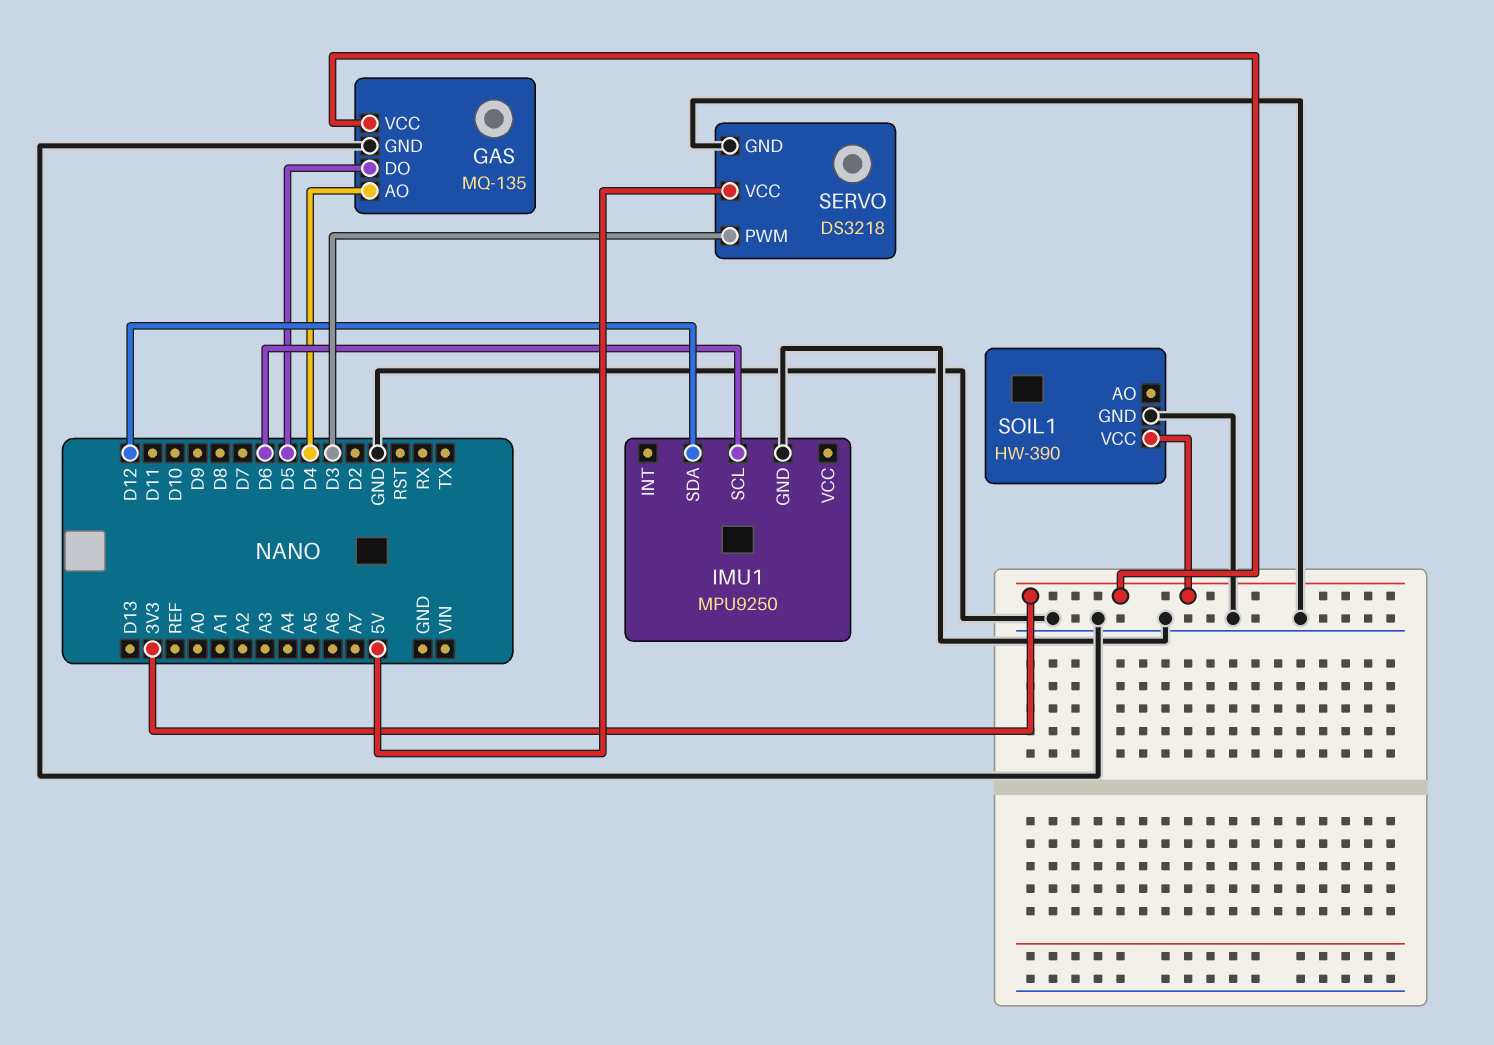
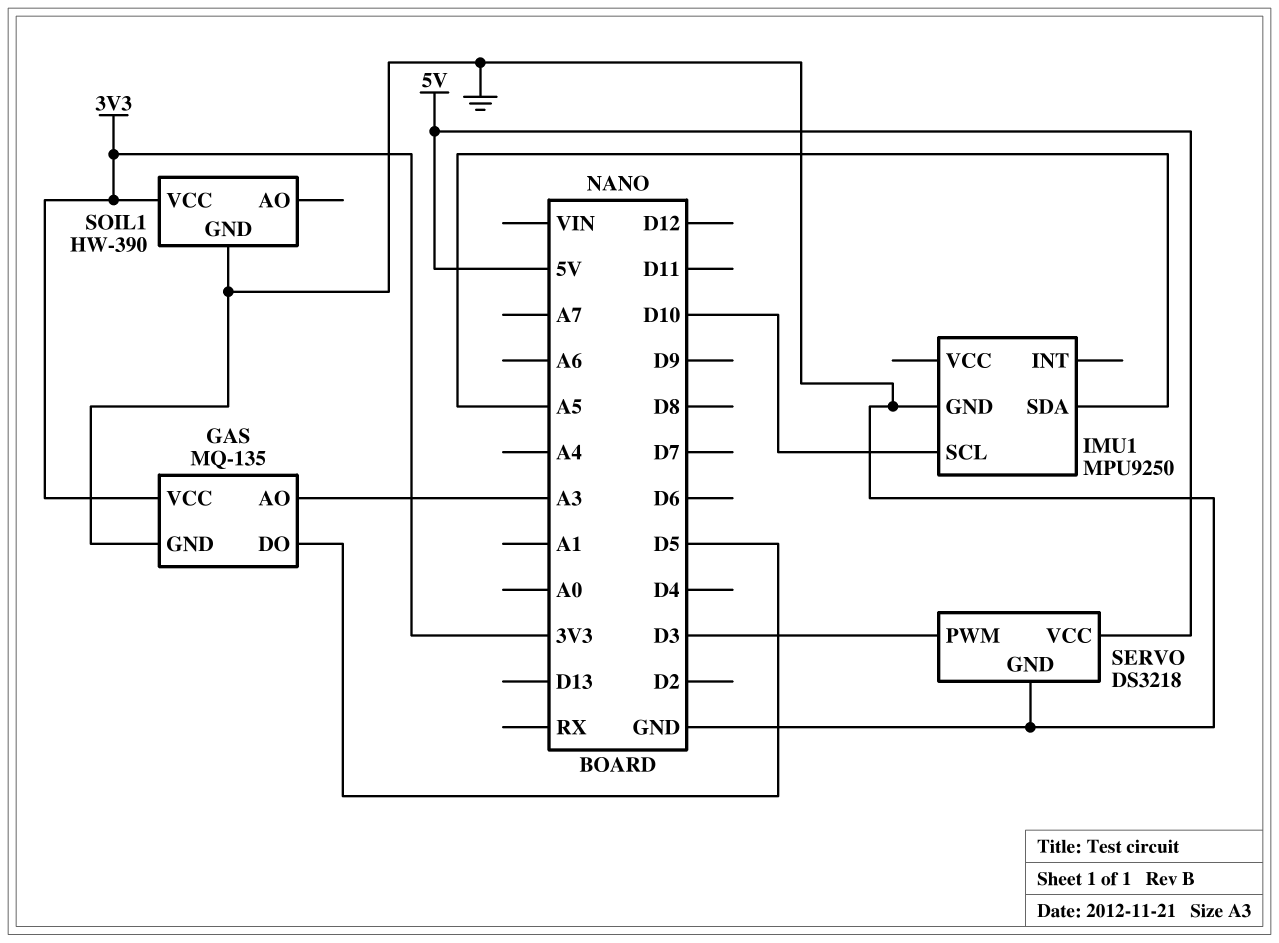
GAS pin AO: D4 -> A3
IMU1 pin SCL: D6 -> D10
IMU1 pin SDA: D12 -> A5

